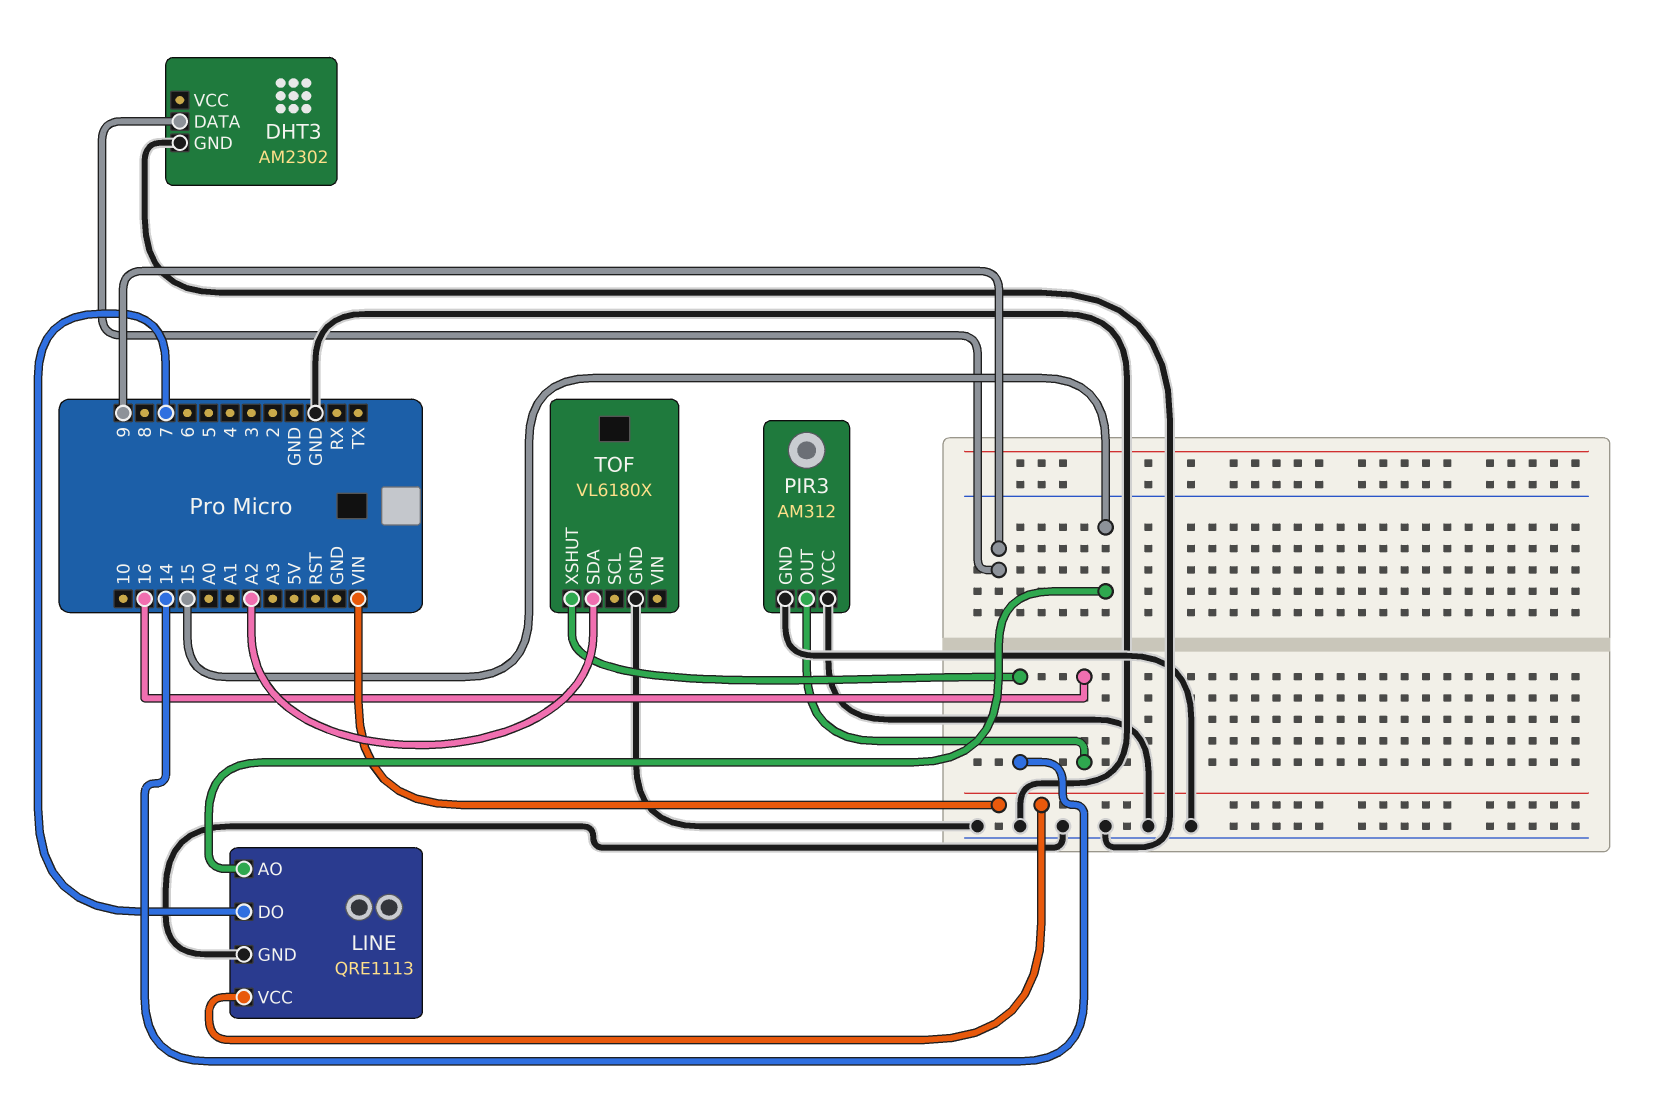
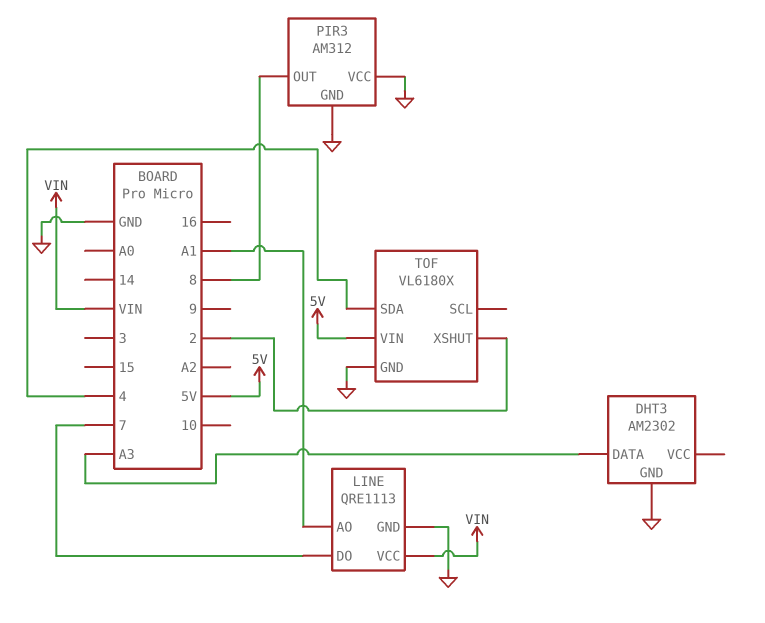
DHT3 pin DATA: 9 -> A3
LINE pin AO: 15 -> A1
PIR3 pin OUT: 16 -> 8
TOF pin SDA: A2 -> 4
TOF pin VIN: none -> 5V
TOF pin XSHUT: 14 -> 2

